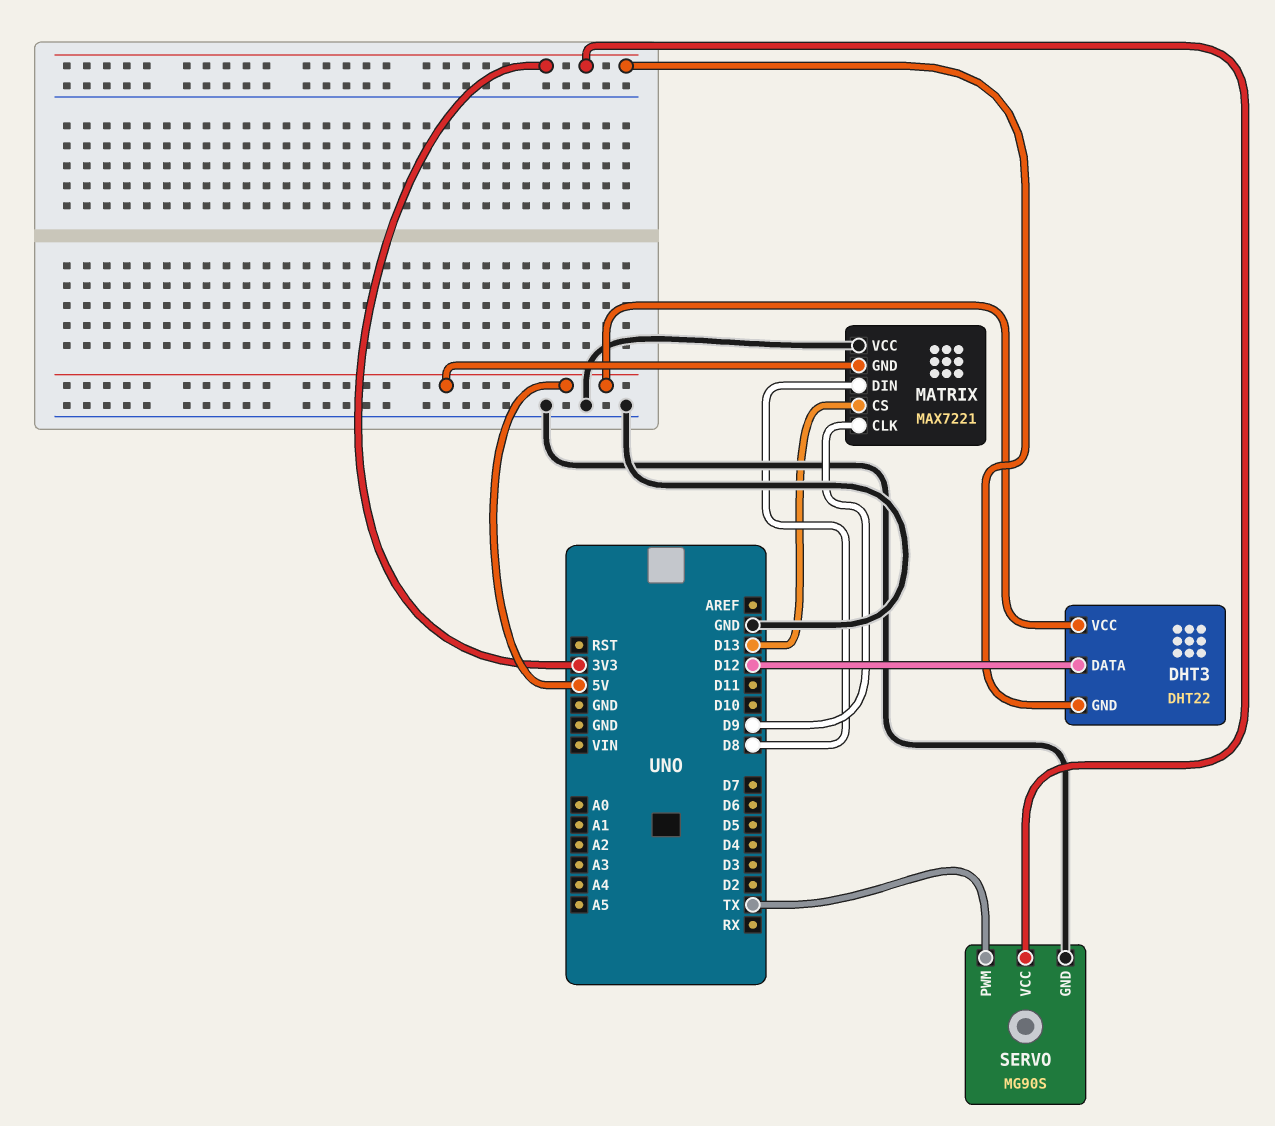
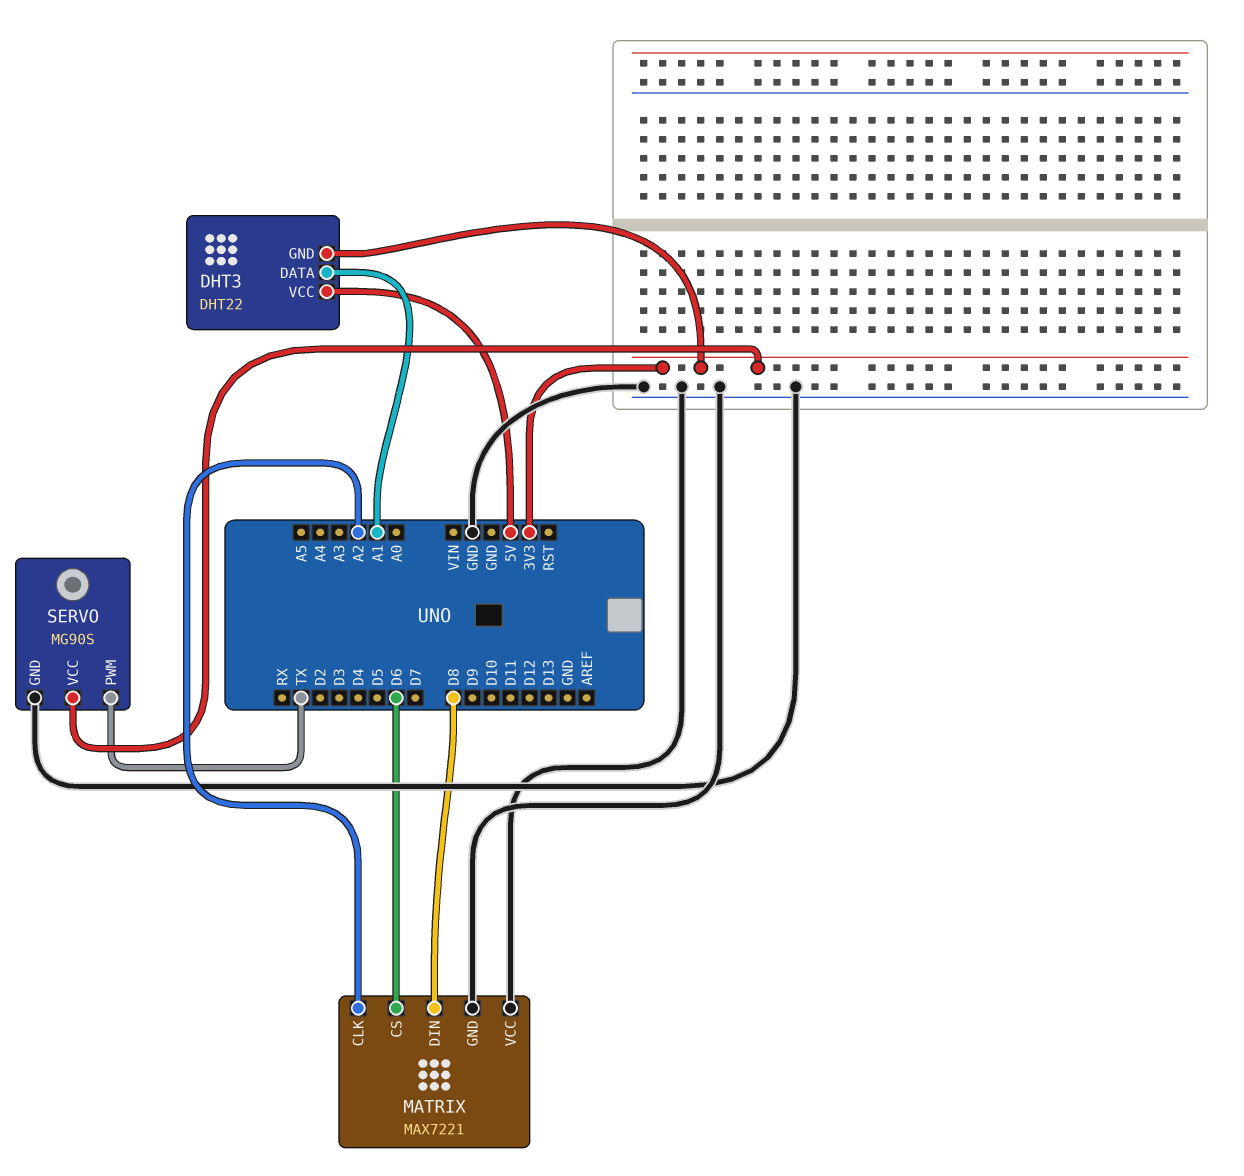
DHT3 pin DATA: D12 -> A1
MATRIX pin CLK: D9 -> A2
MATRIX pin CS: D13 -> D6
MATRIX pin GND: 5V -> GND

